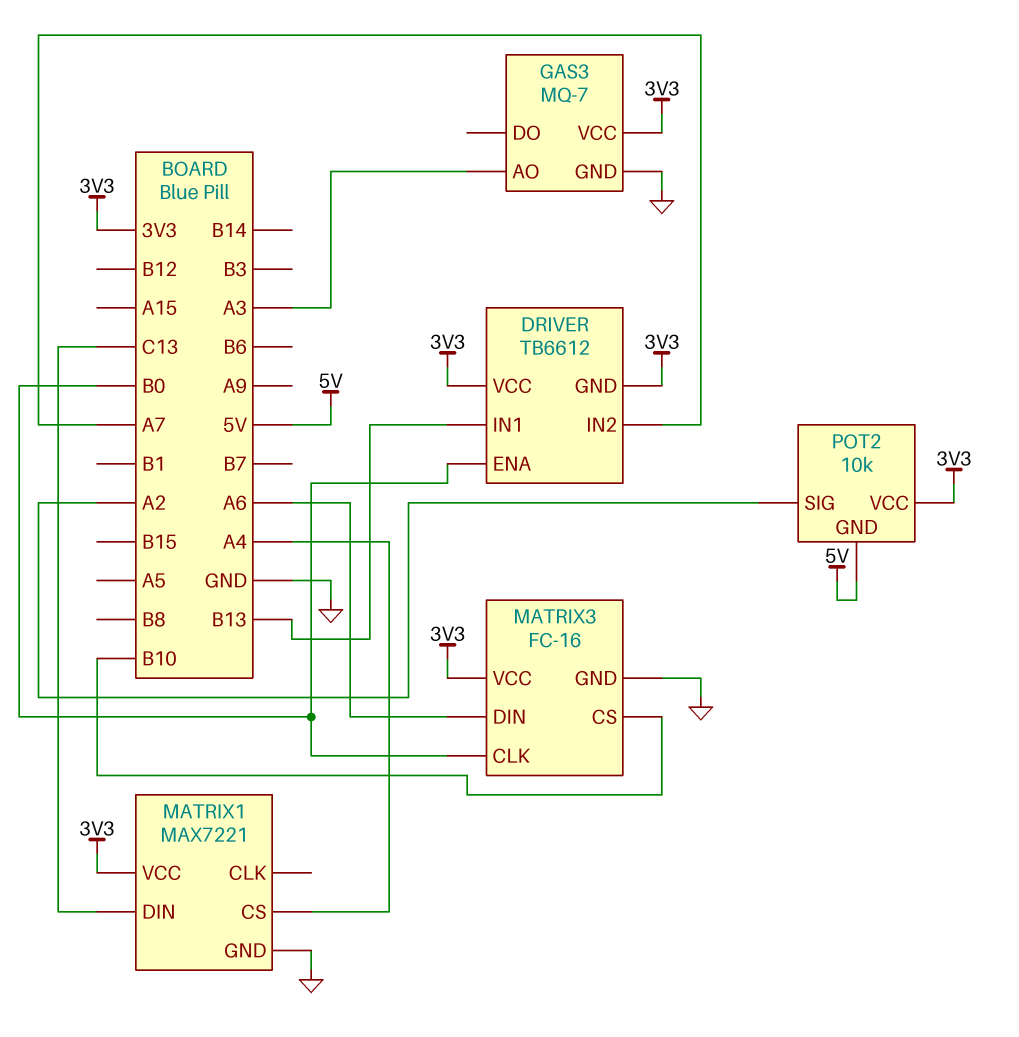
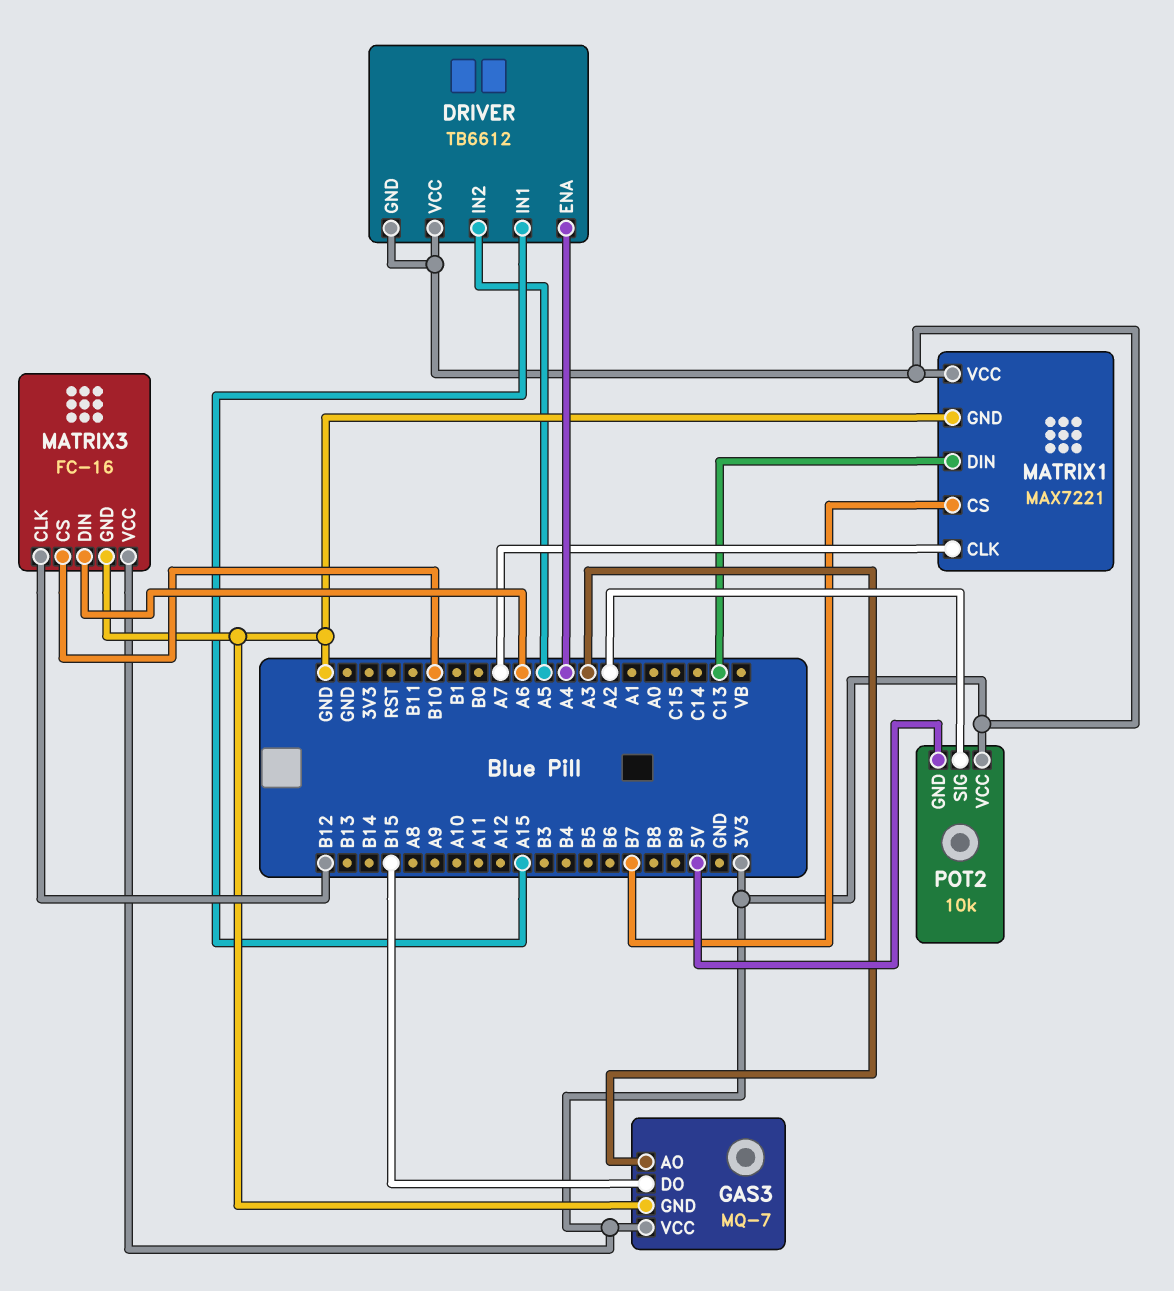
DRIVER pin ENA: B0 -> A4
DRIVER pin IN1: B13 -> A15
DRIVER pin IN2: A7 -> A5
GAS3 pin DO: none -> B15
MATRIX1 pin CLK: none -> A7
MATRIX1 pin CS: A4 -> B7
MATRIX3 pin CLK: B0 -> B12

